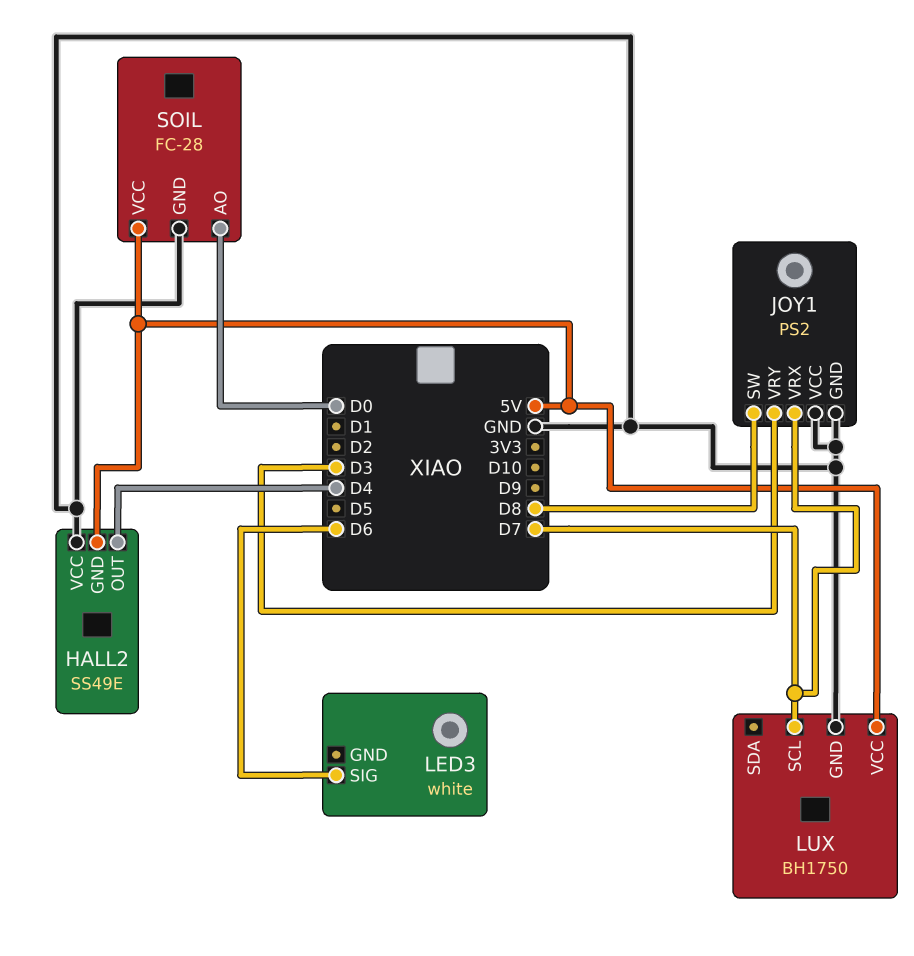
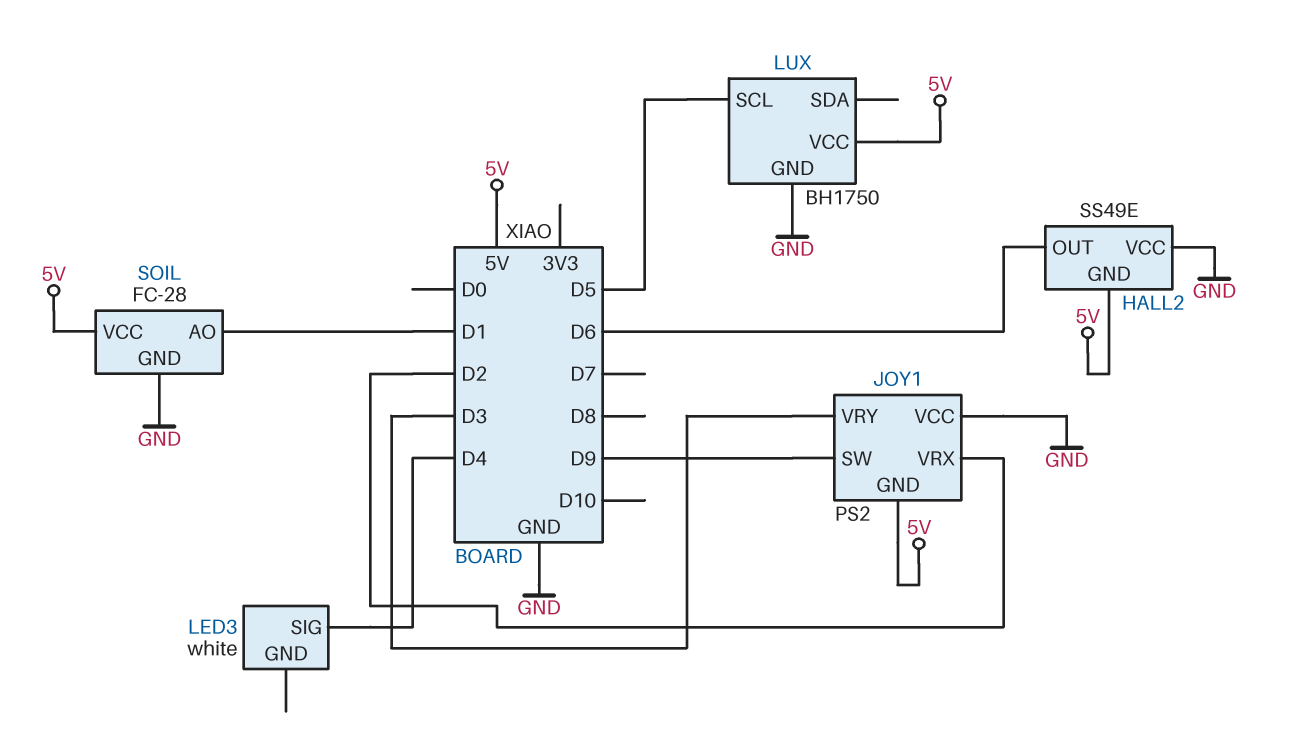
HALL2 pin OUT: D4 -> D6
JOY1 pin GND: GND -> 5V
JOY1 pin SW: D8 -> D9
JOY1 pin VRX: D7 -> D2
LED3 pin SIG: D6 -> D4
LUX pin SCL: D7 -> D5
SOIL pin AO: D0 -> D1

